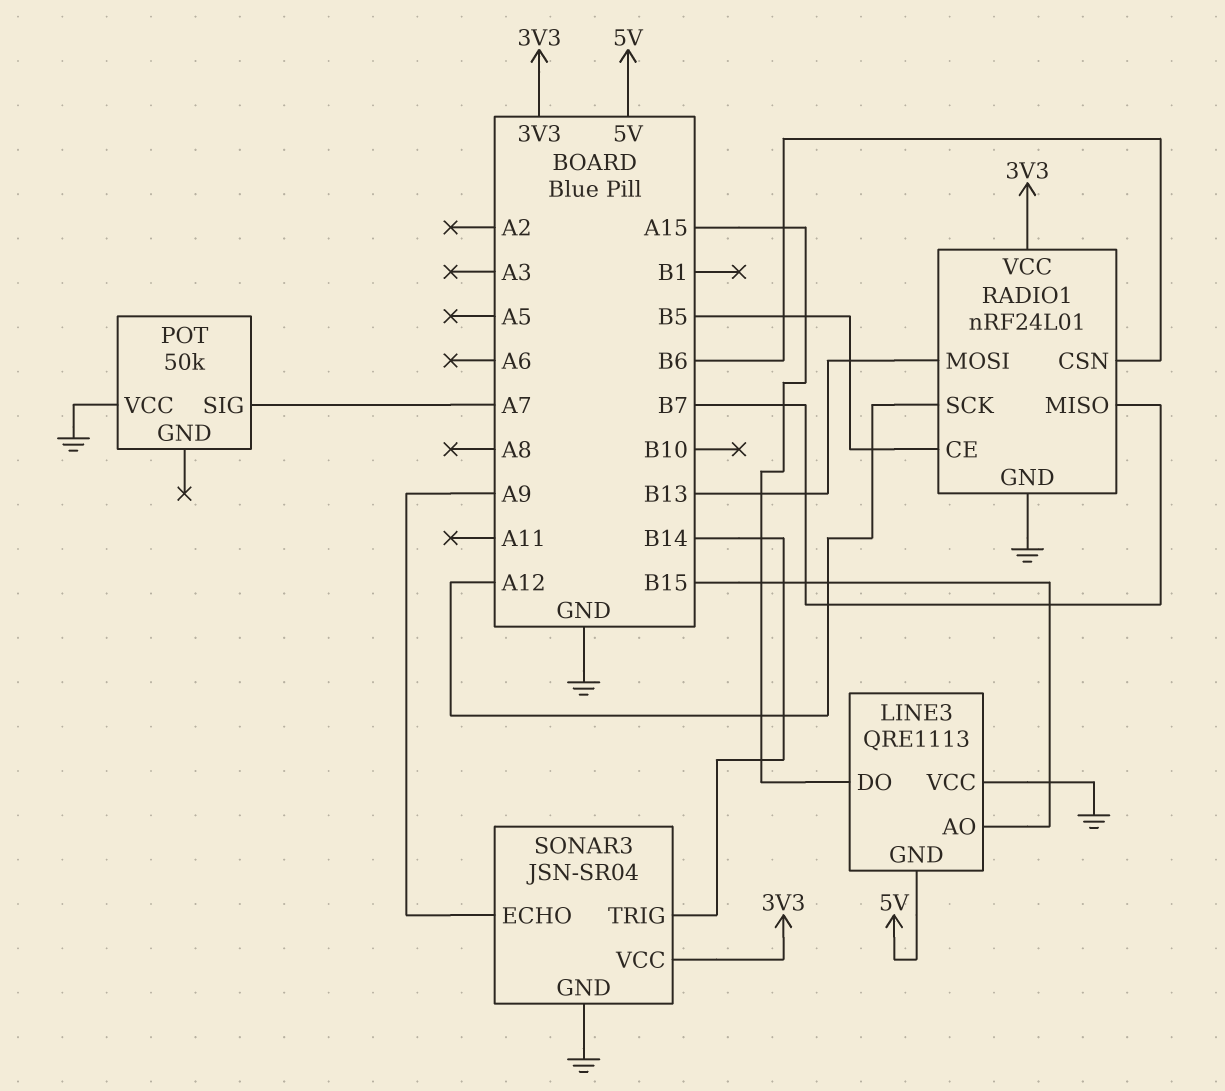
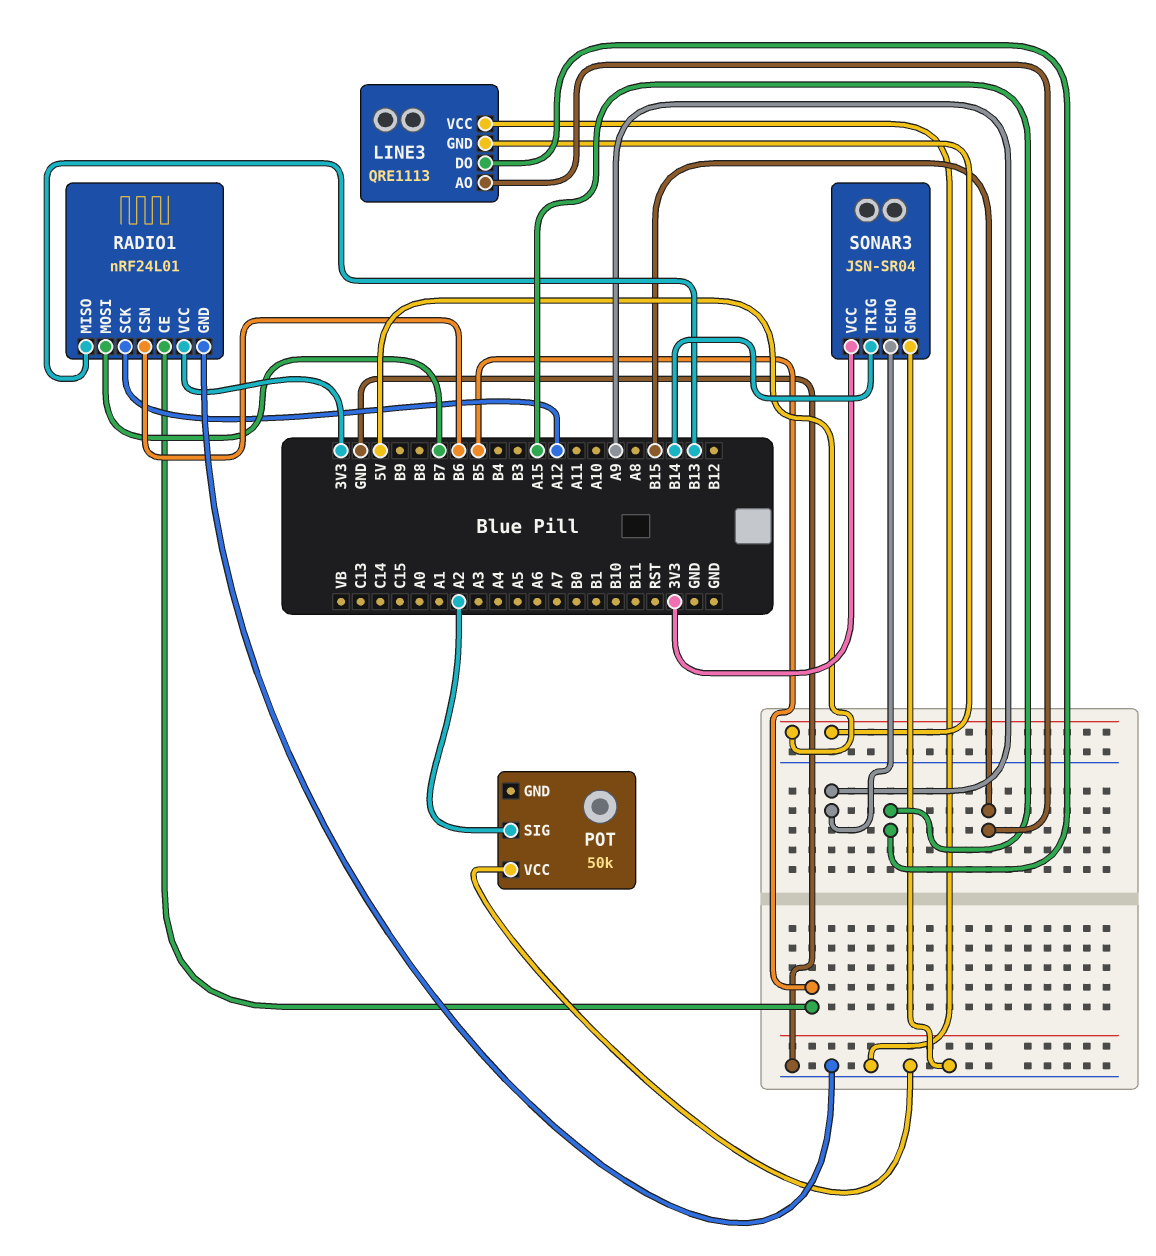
POT pin SIG: A7 -> A2
RADIO1 pin MISO: B7 -> B13
RADIO1 pin MOSI: B13 -> B7

